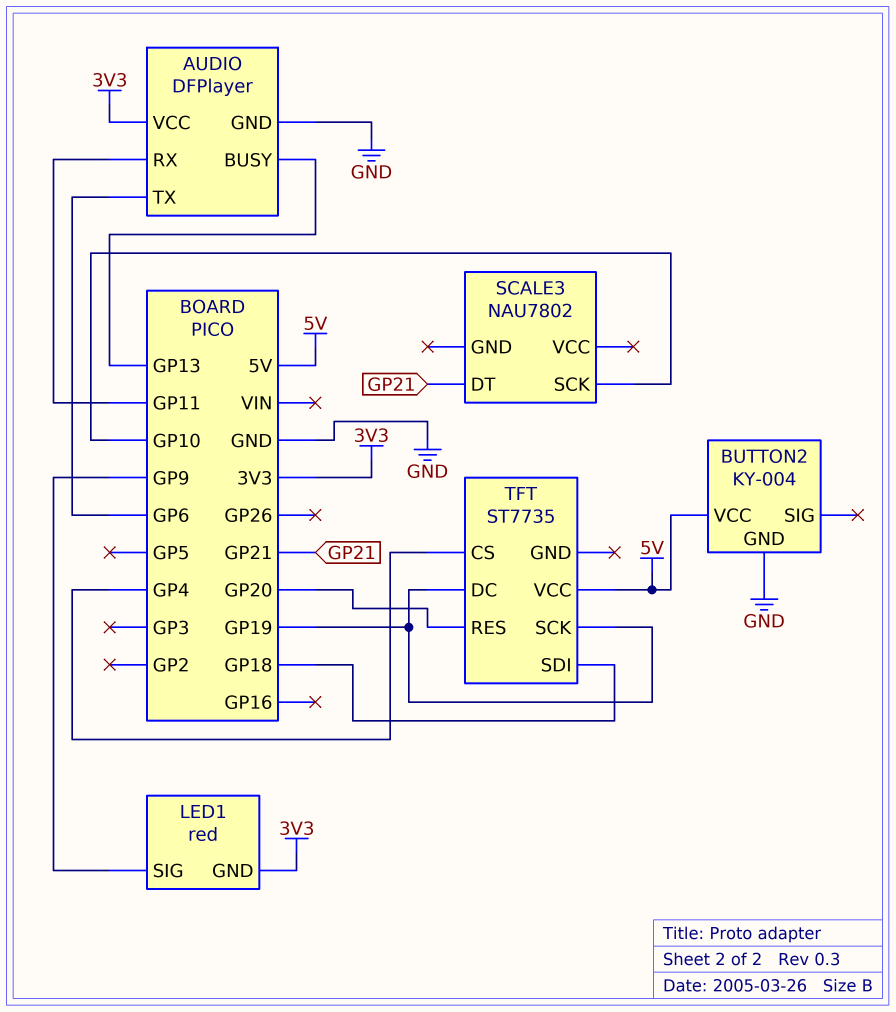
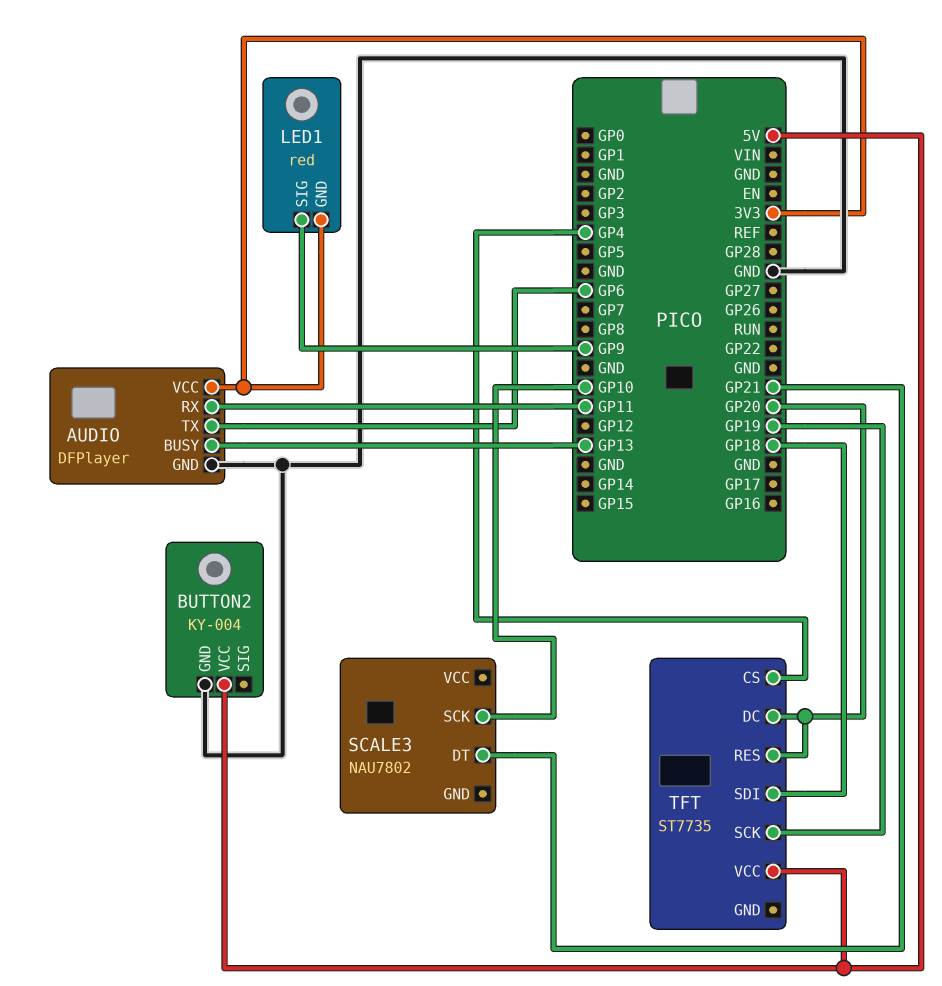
TFT pin DC: GP19 -> GP20

